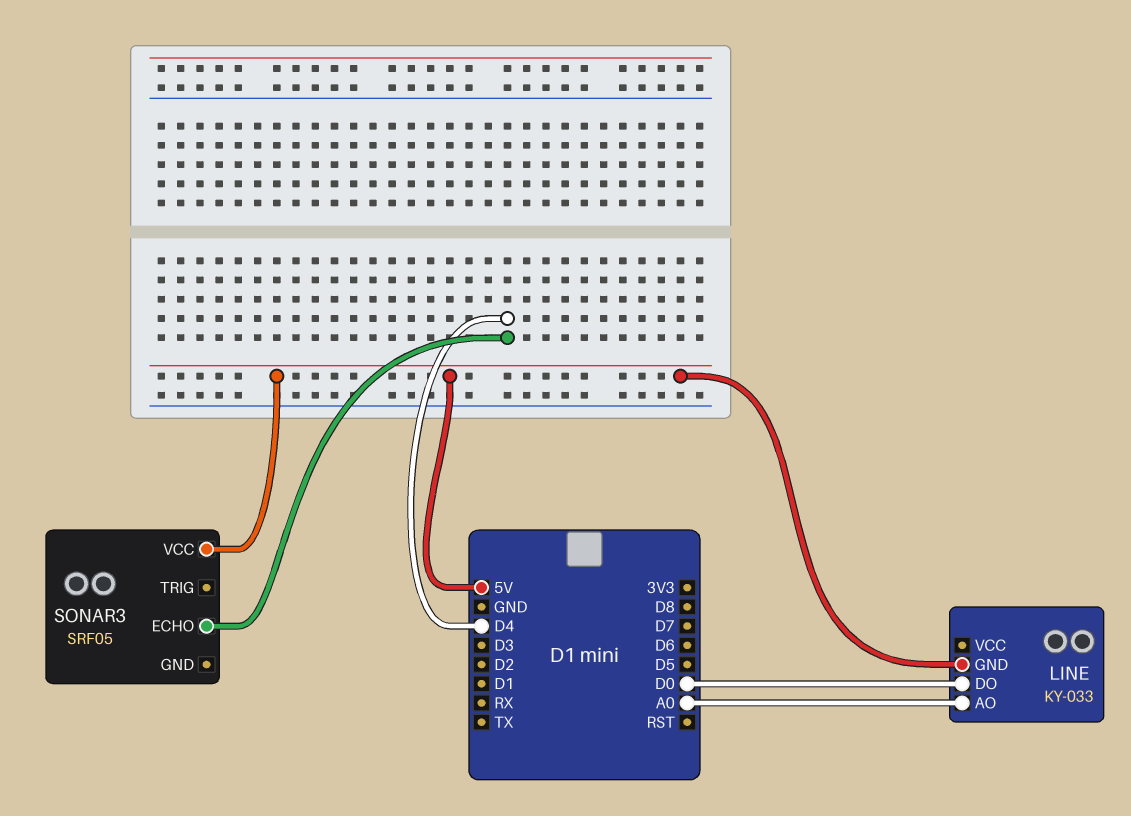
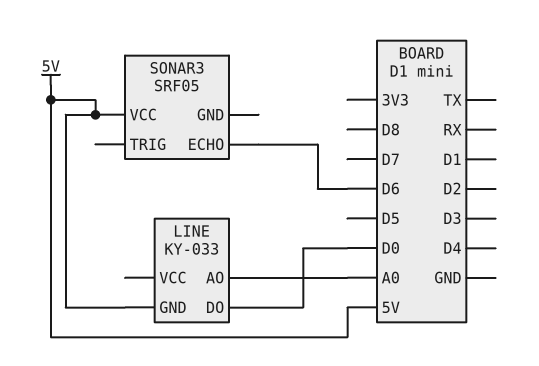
SONAR3 pin ECHO: D4 -> D6

